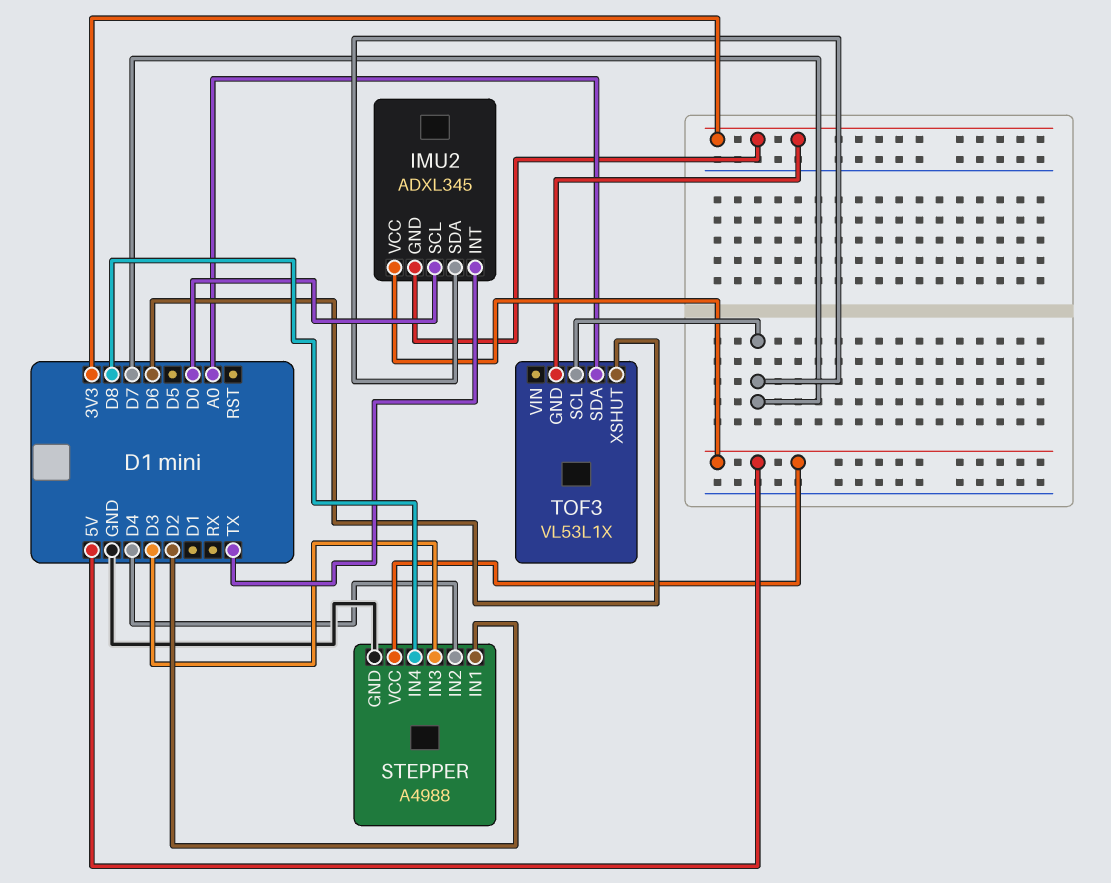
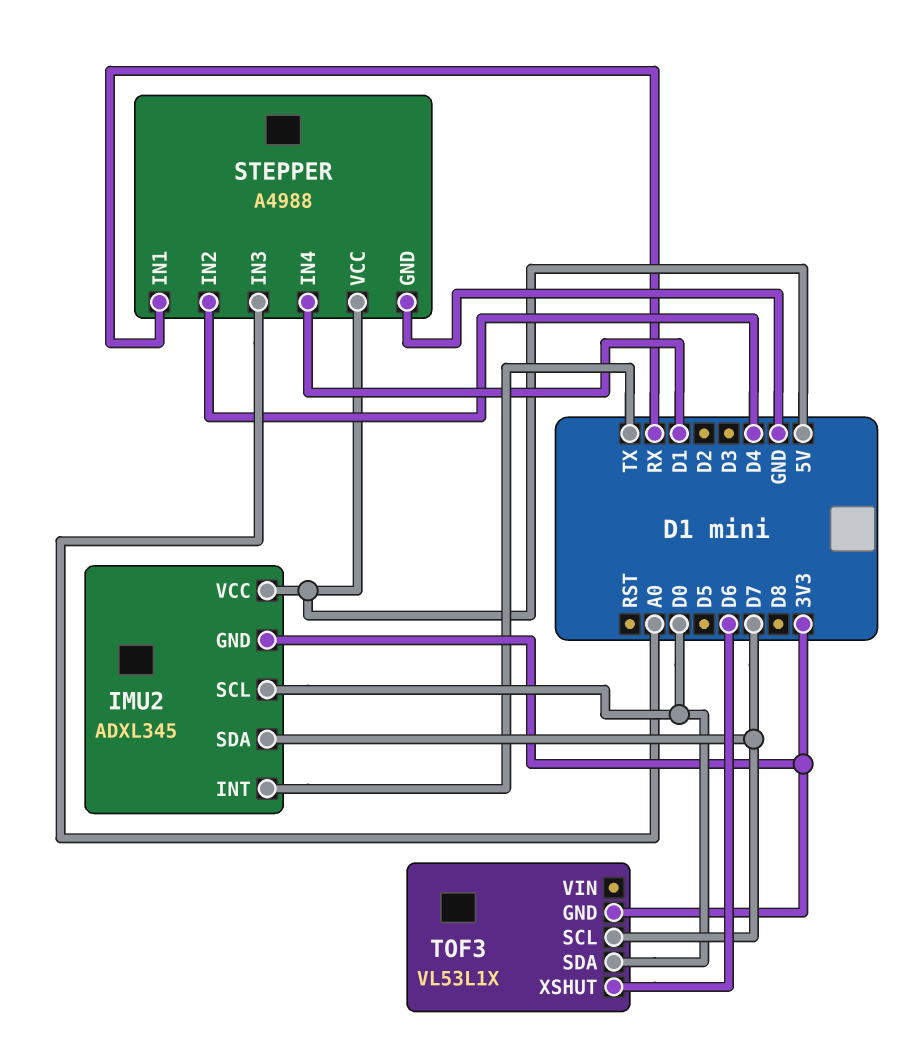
STEPPER pin IN1: D2 -> RX
STEPPER pin IN3: D3 -> A0
STEPPER pin IN4: D8 -> D1
TOF3 pin SDA: A0 -> D0

